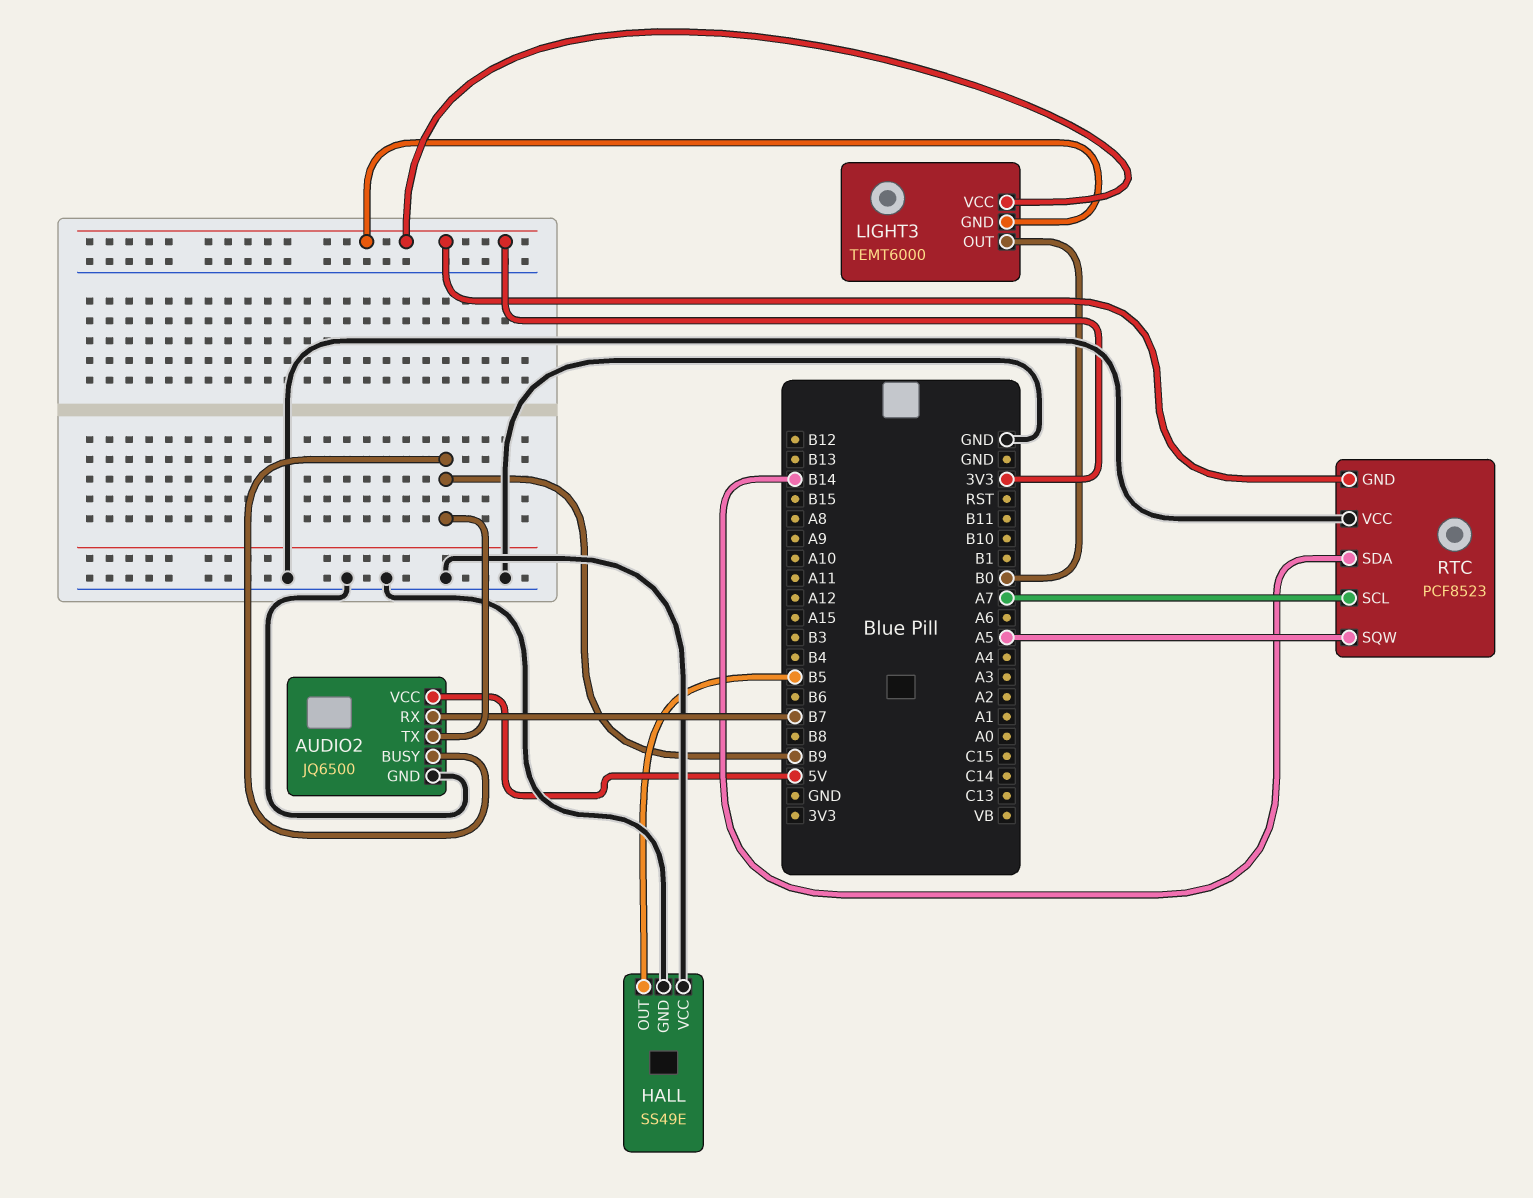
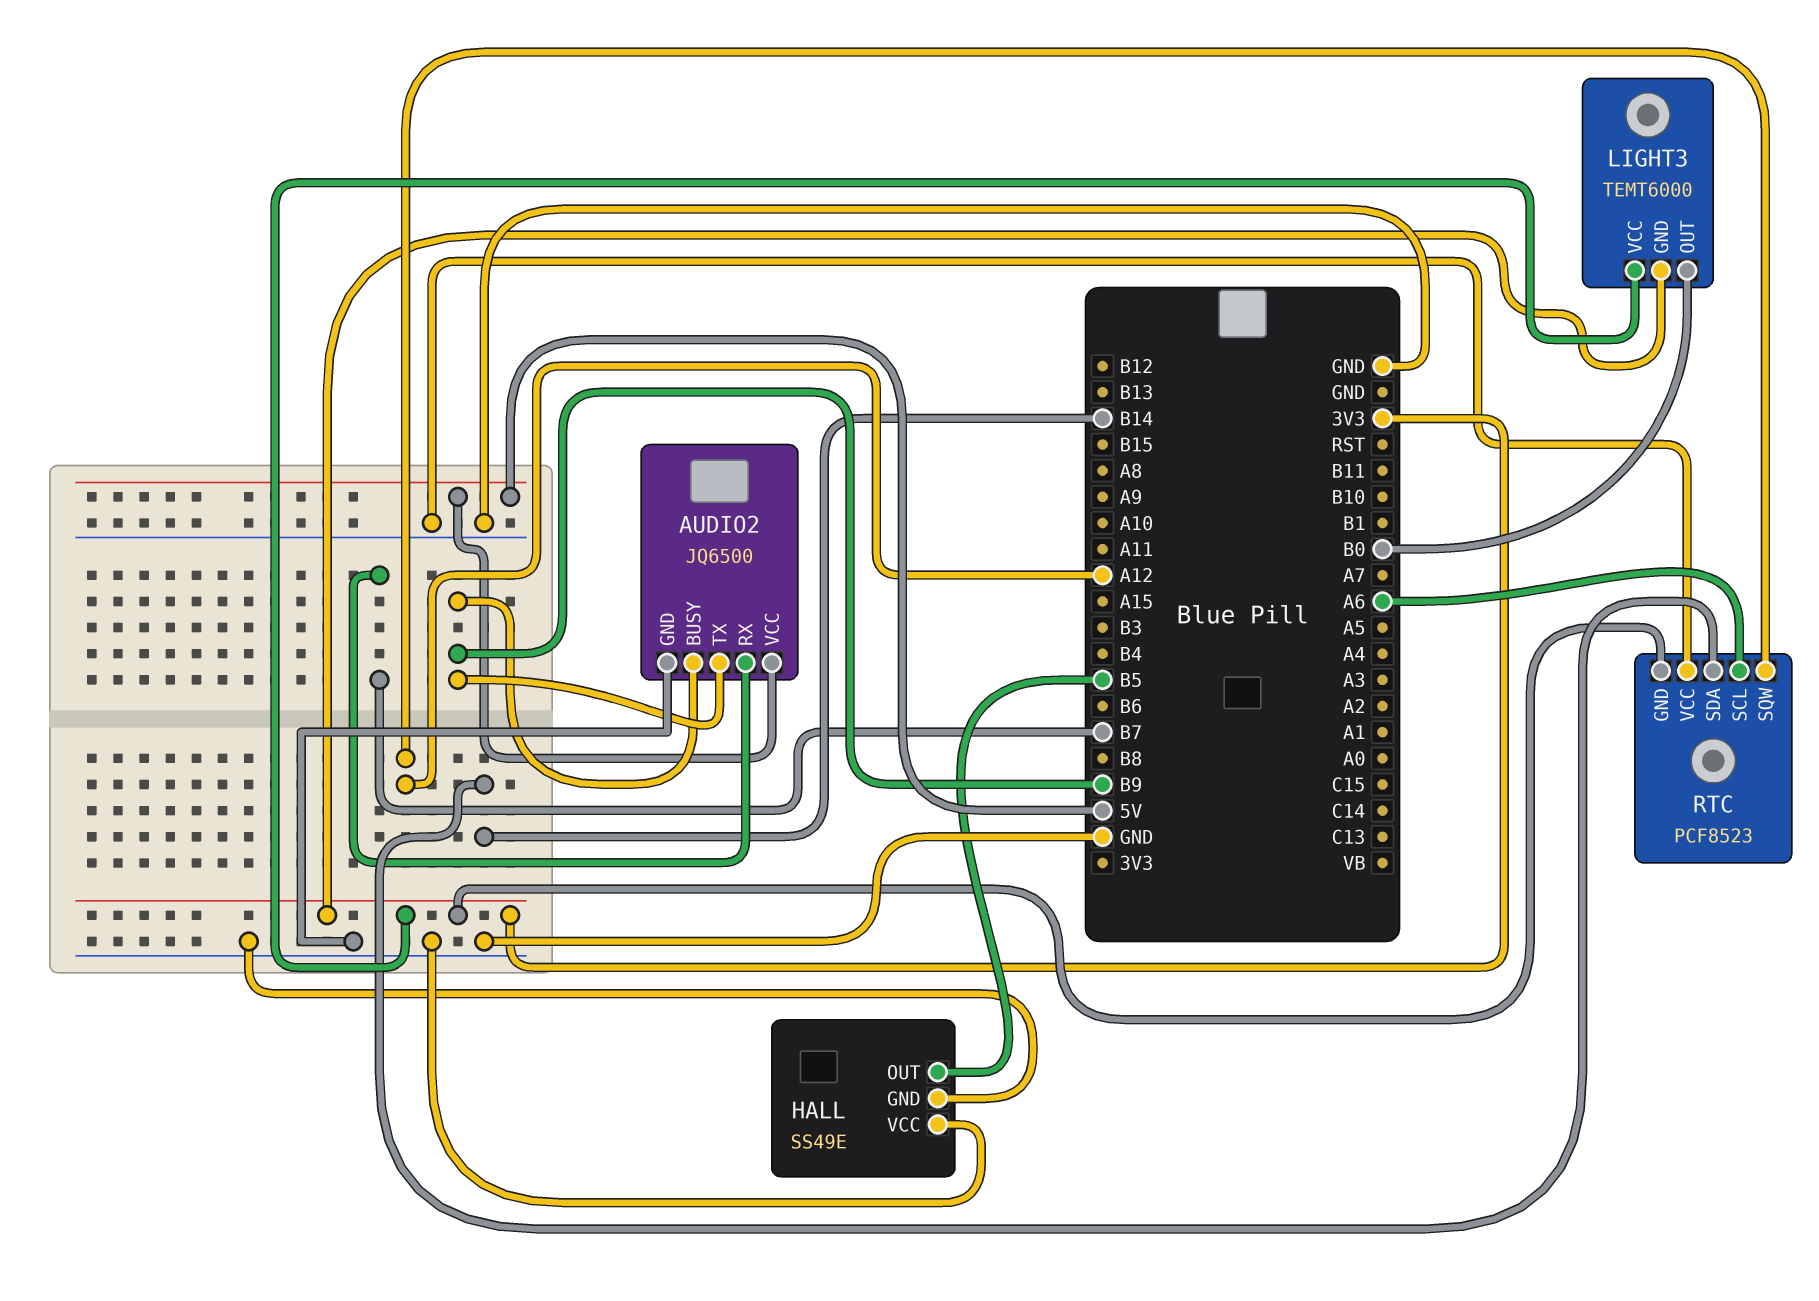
RTC pin SCL: A7 -> A6
RTC pin SQW: A5 -> A12

